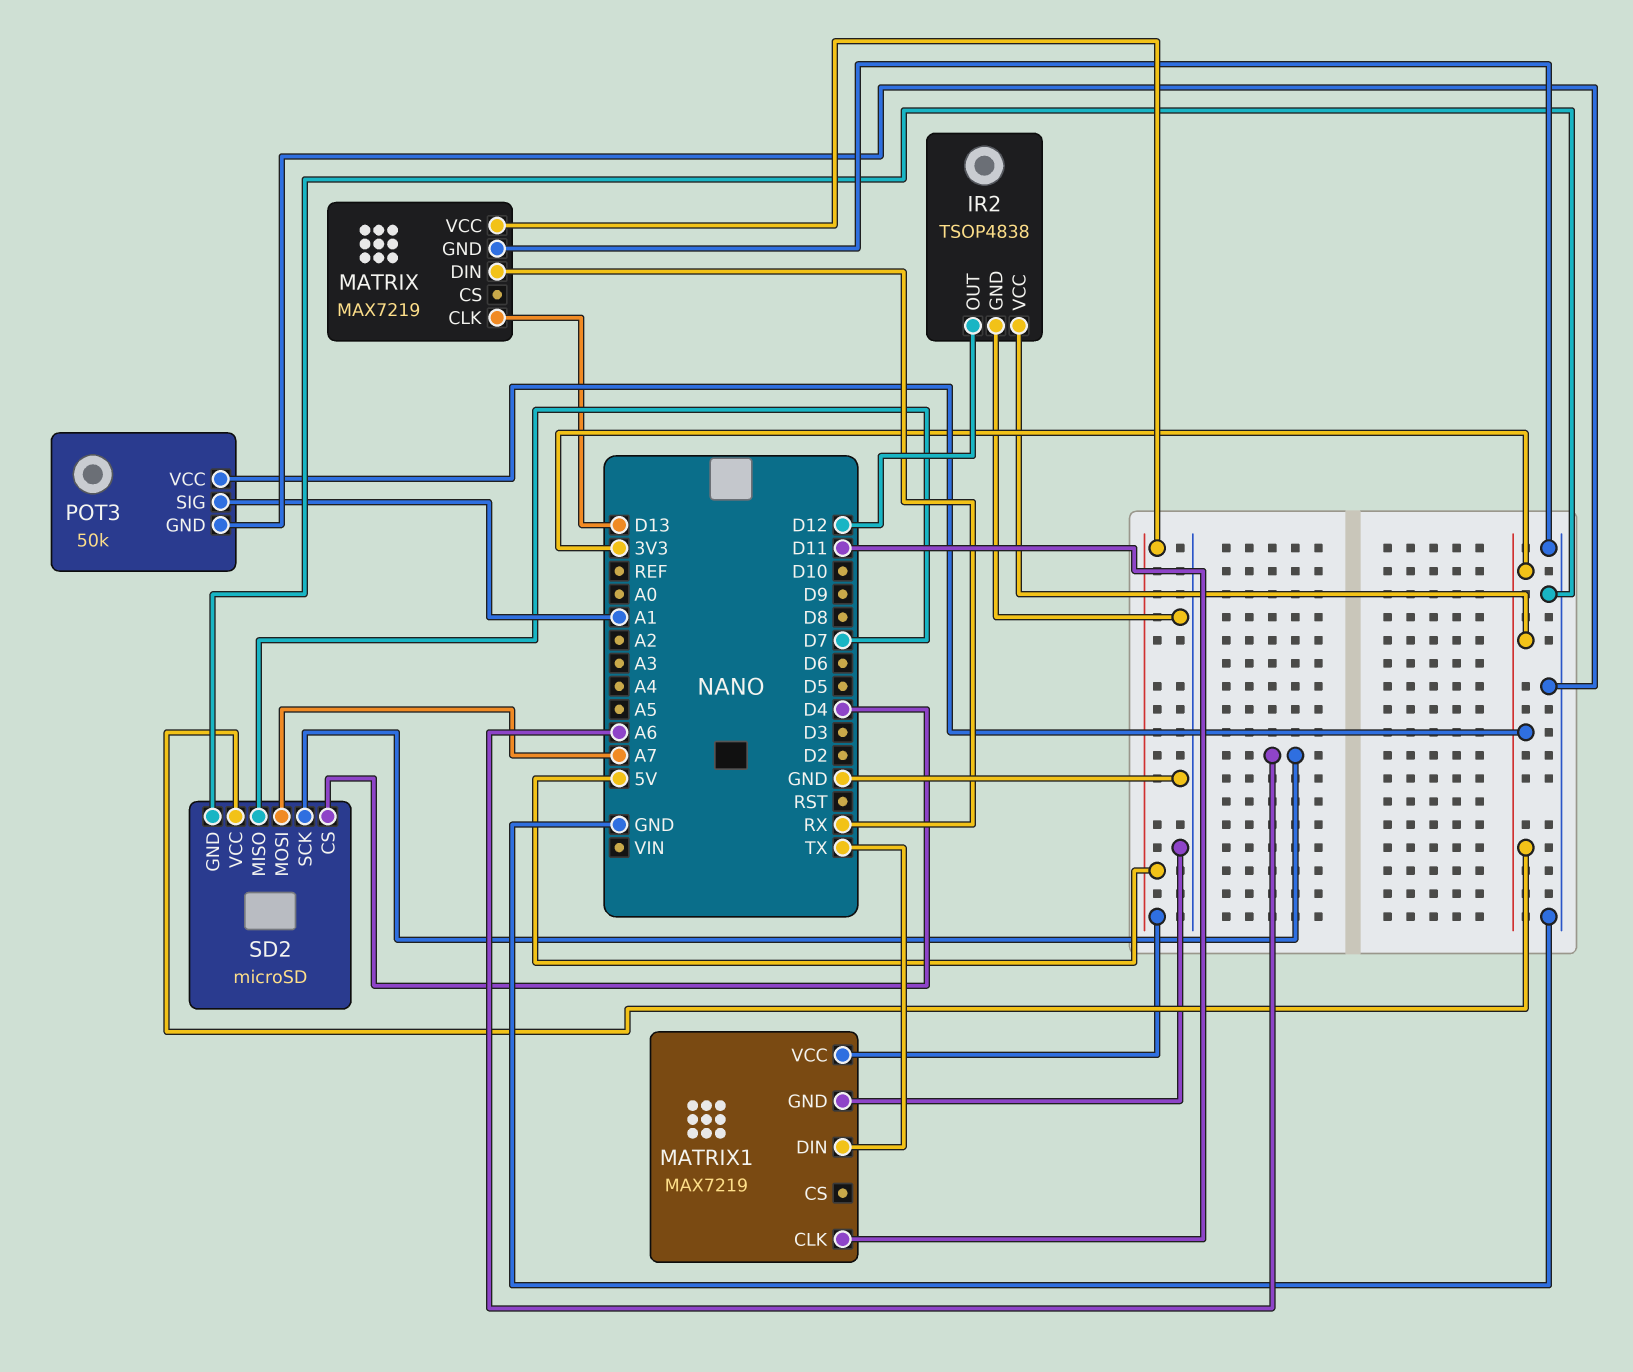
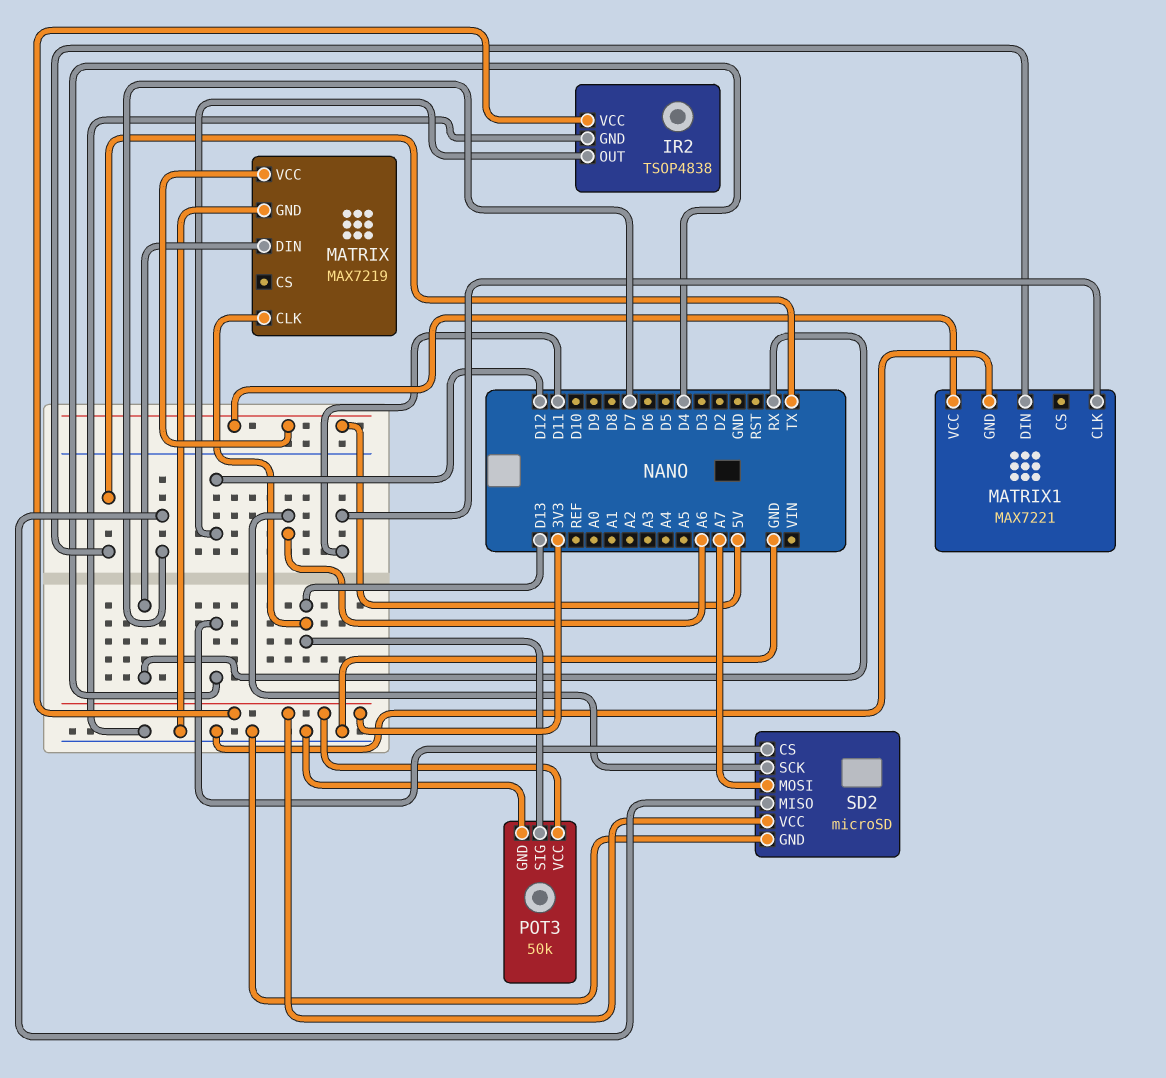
MATRIX1: MAX7219 -> MAX7221
POT3 pin SIG: A1 -> D13

